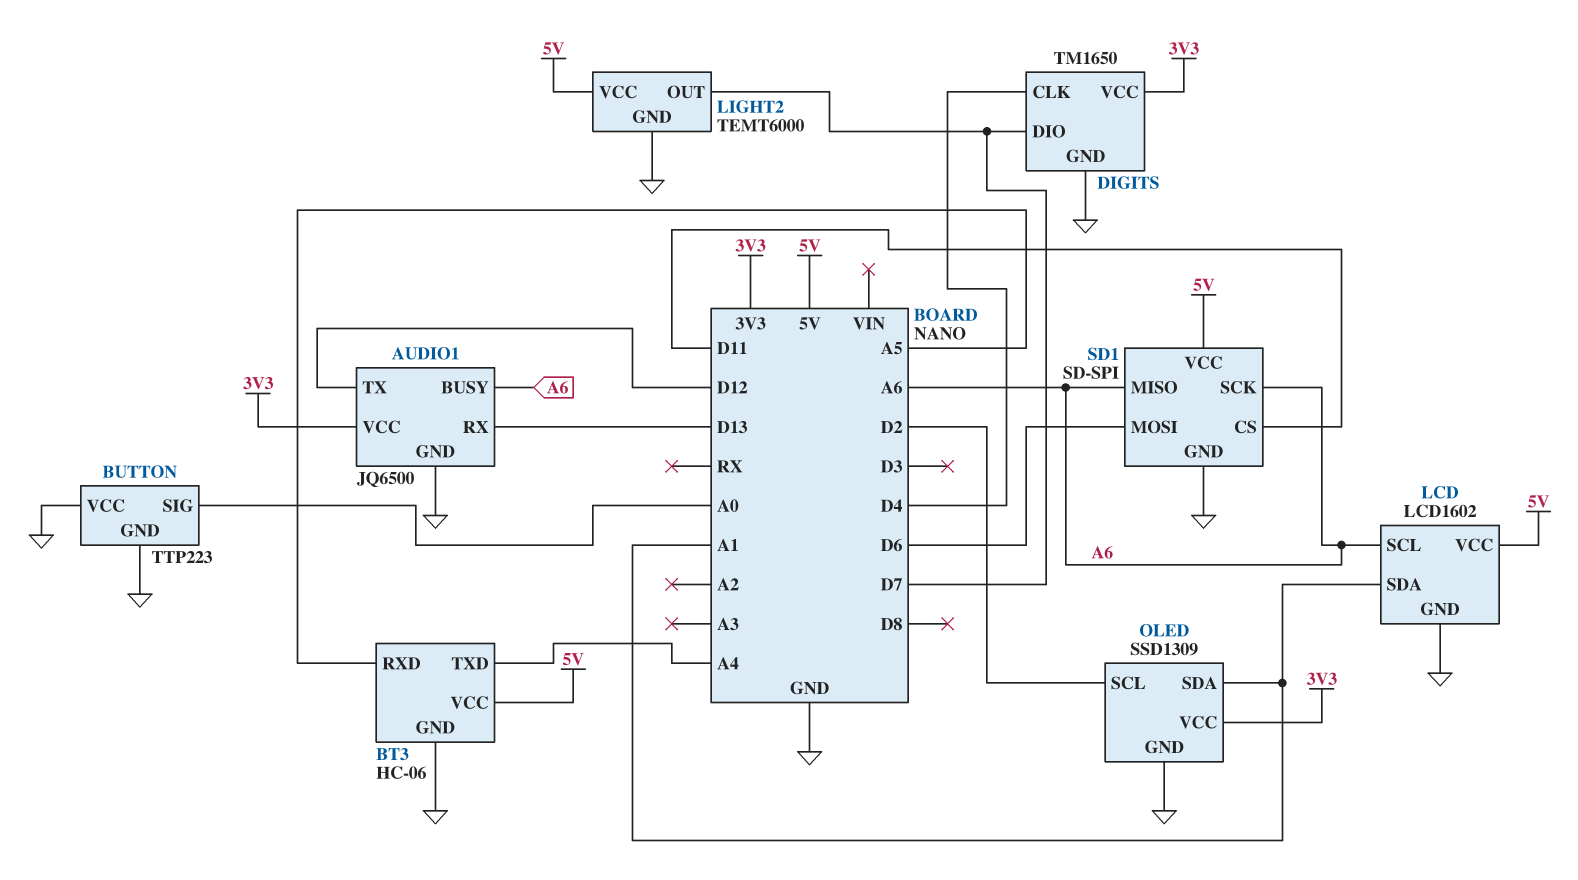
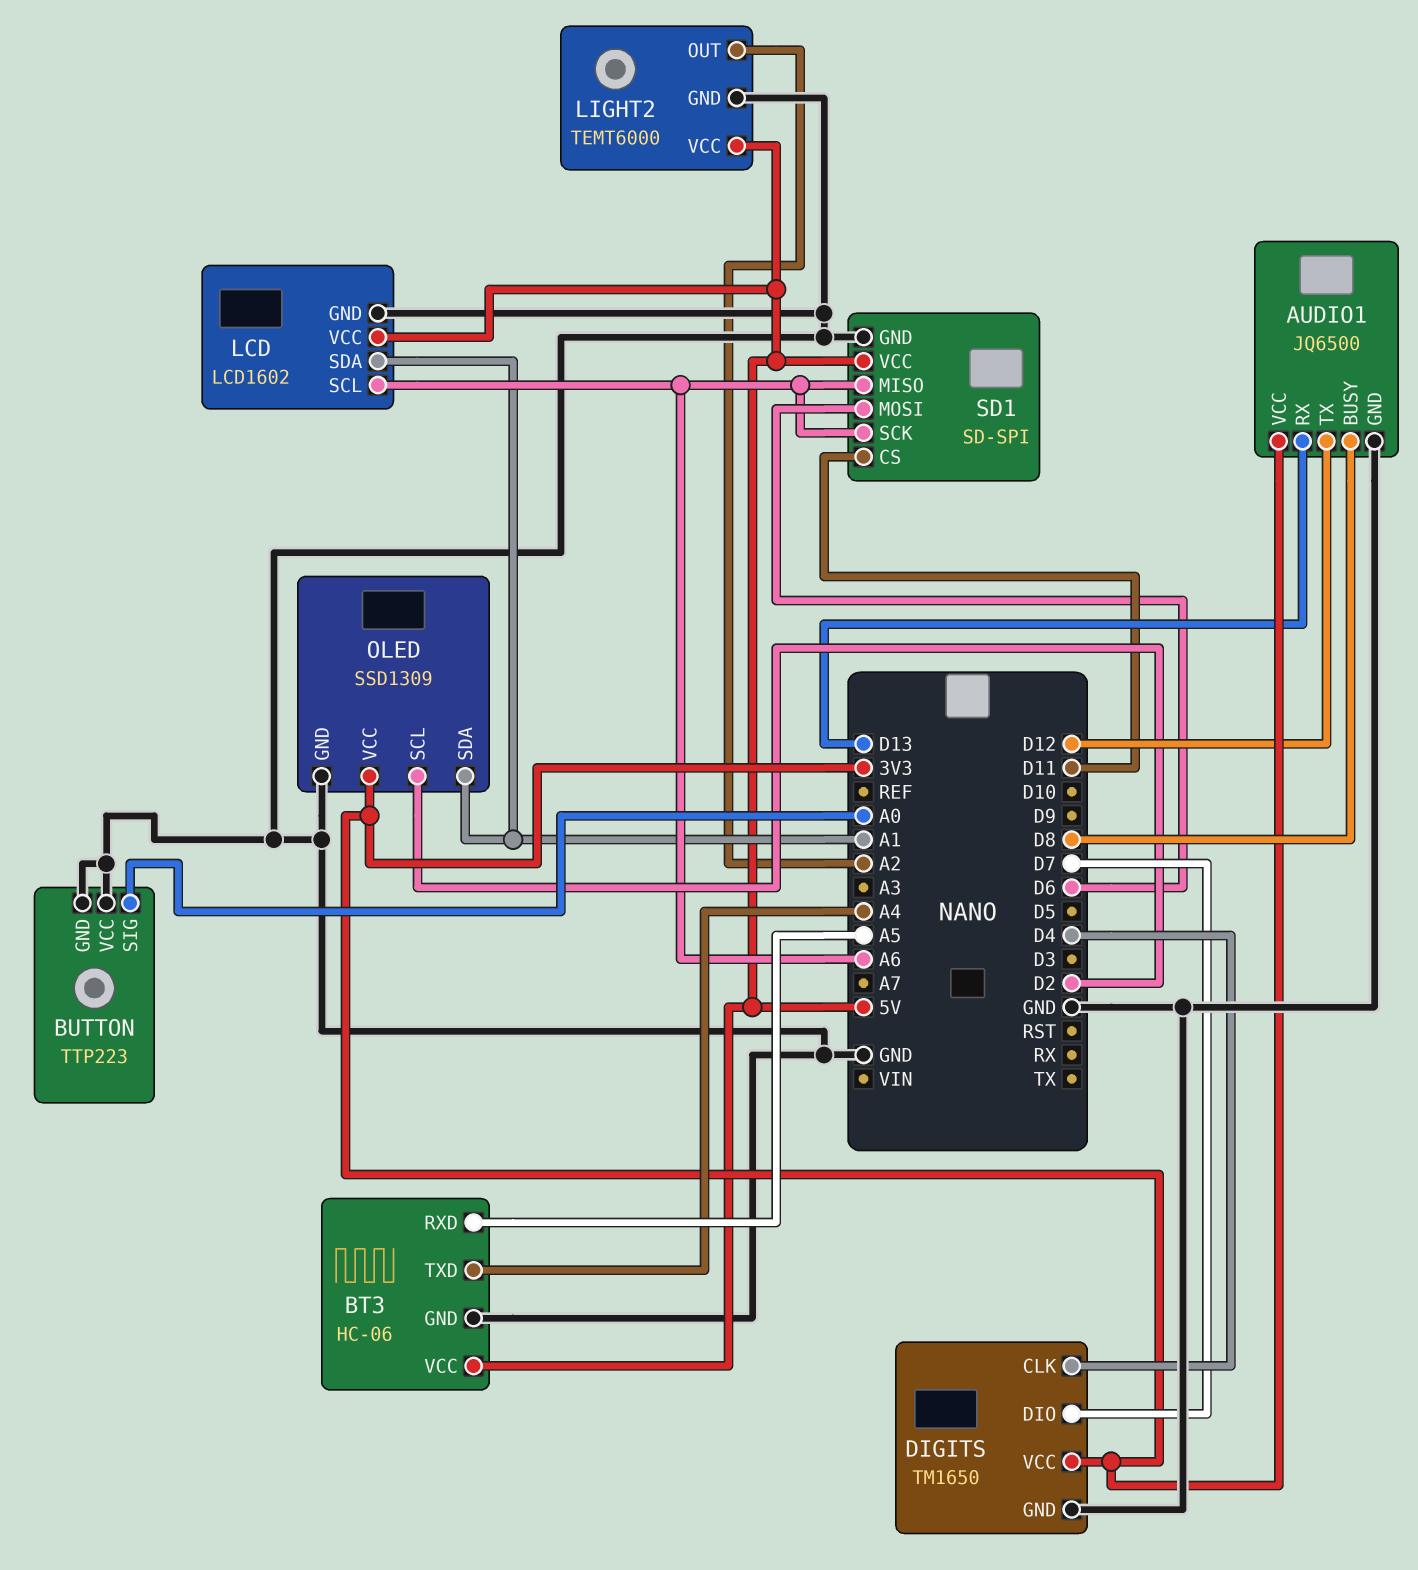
AUDIO1 pin BUSY: A6 -> D8
LIGHT2 pin OUT: D7 -> A2

